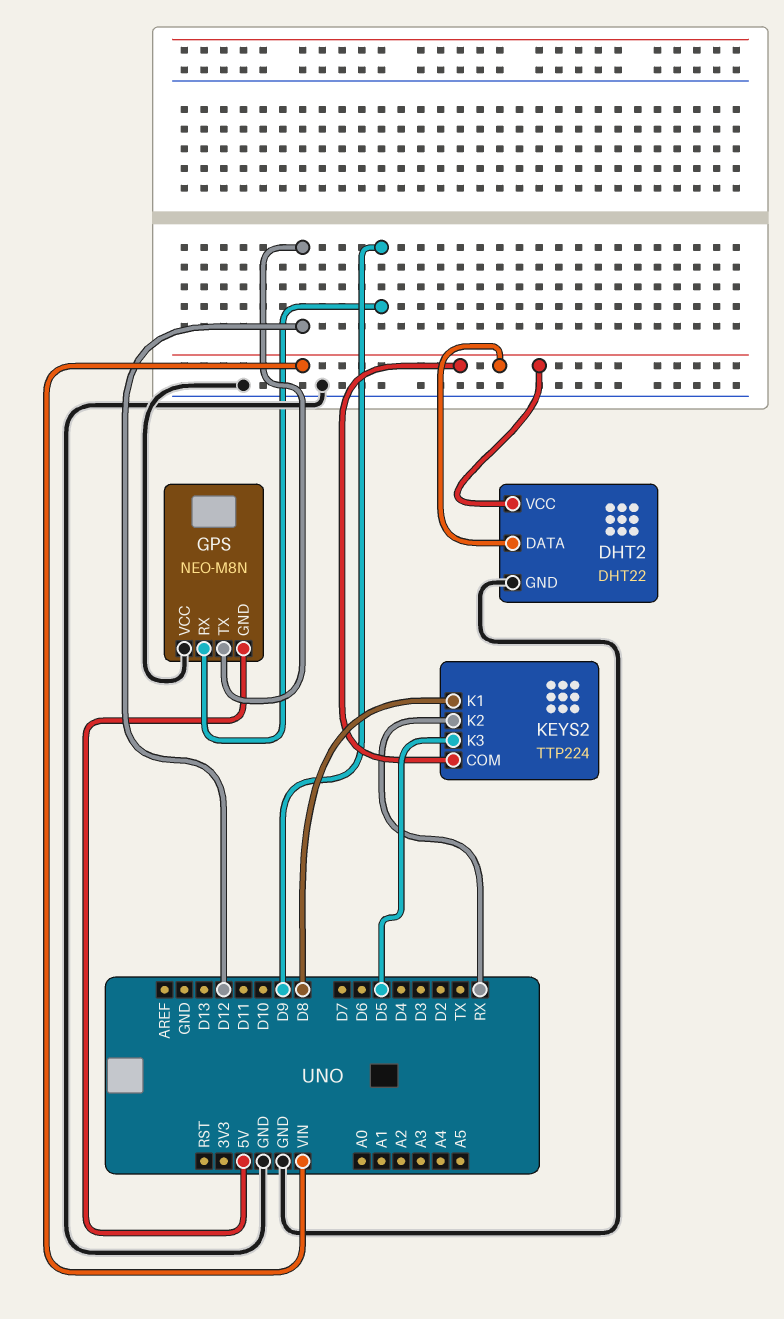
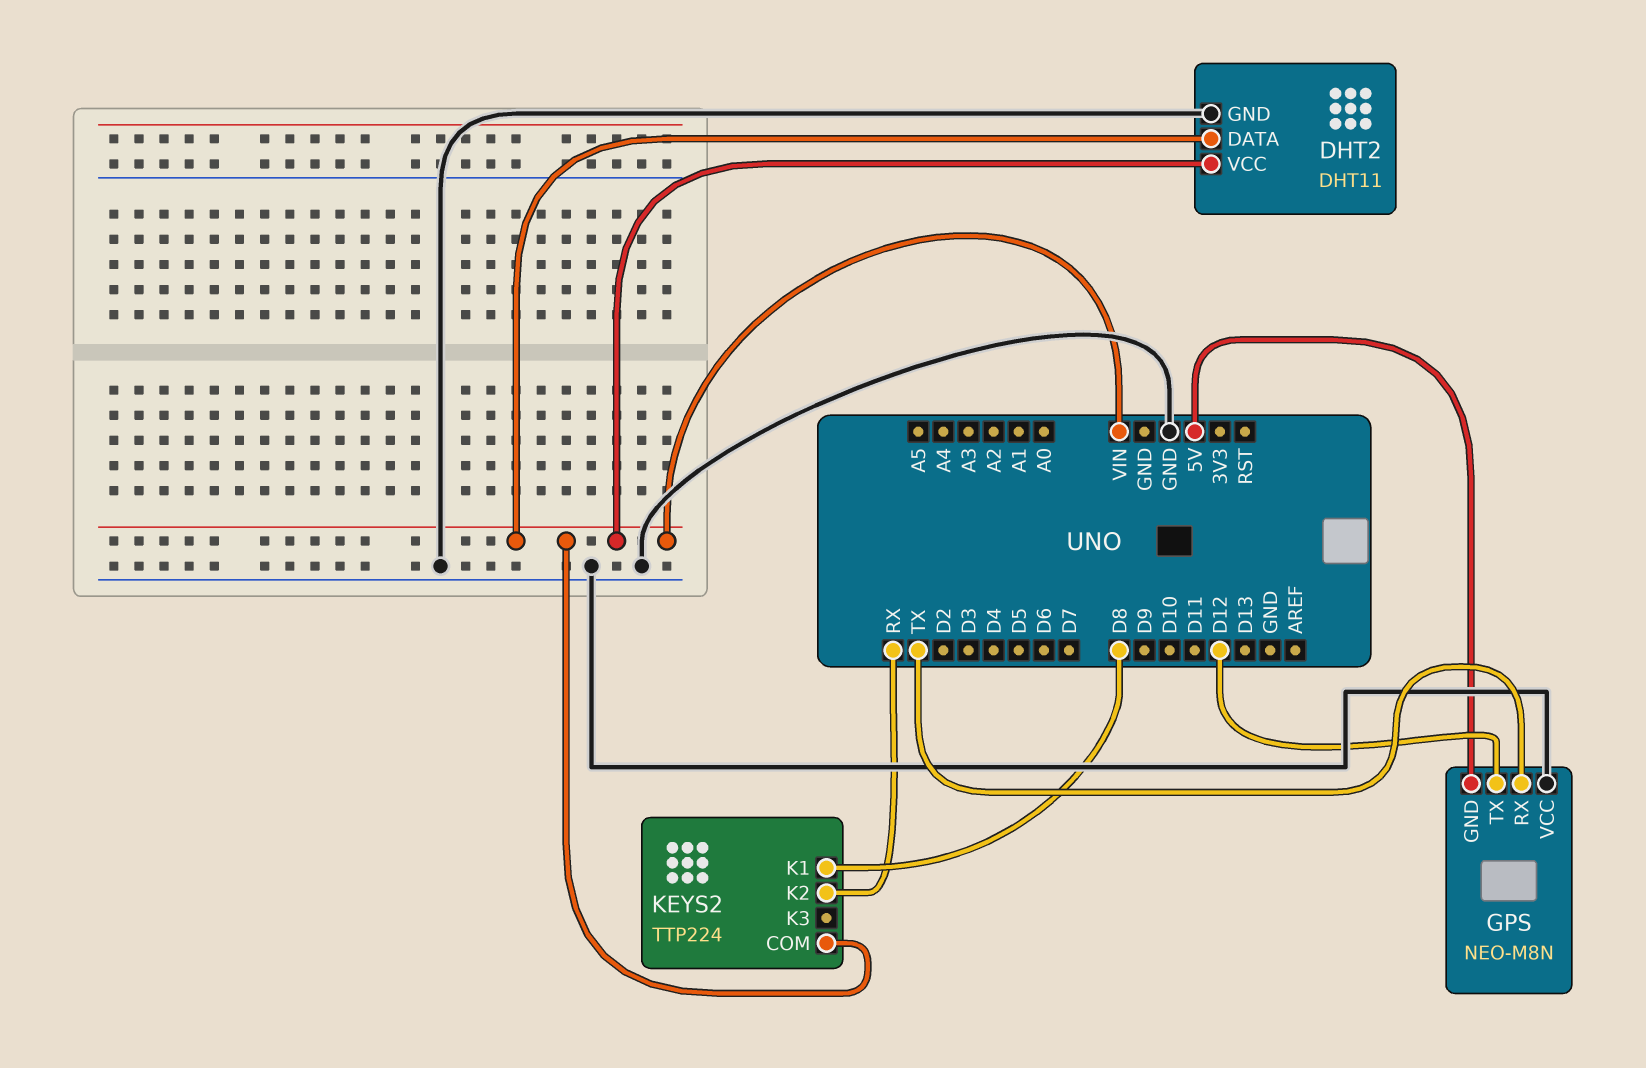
DHT2: DHT22 -> DHT11
GPS pin RX: D9 -> TX
KEYS2 pin K3: D5 -> none

